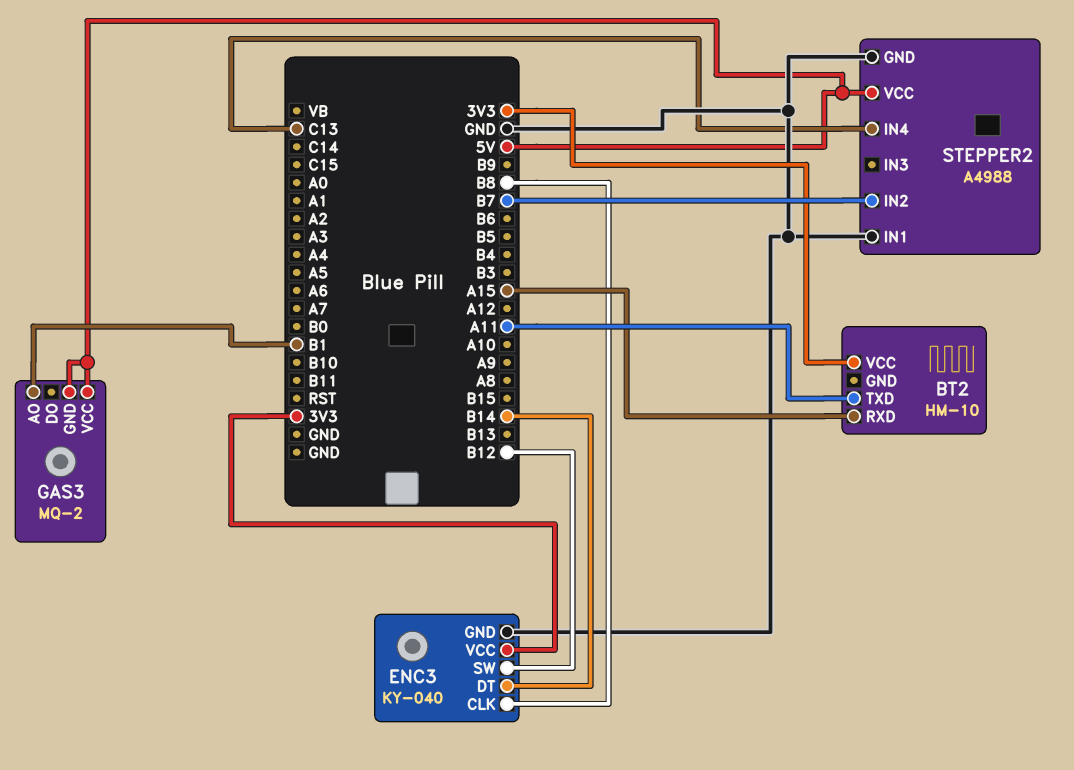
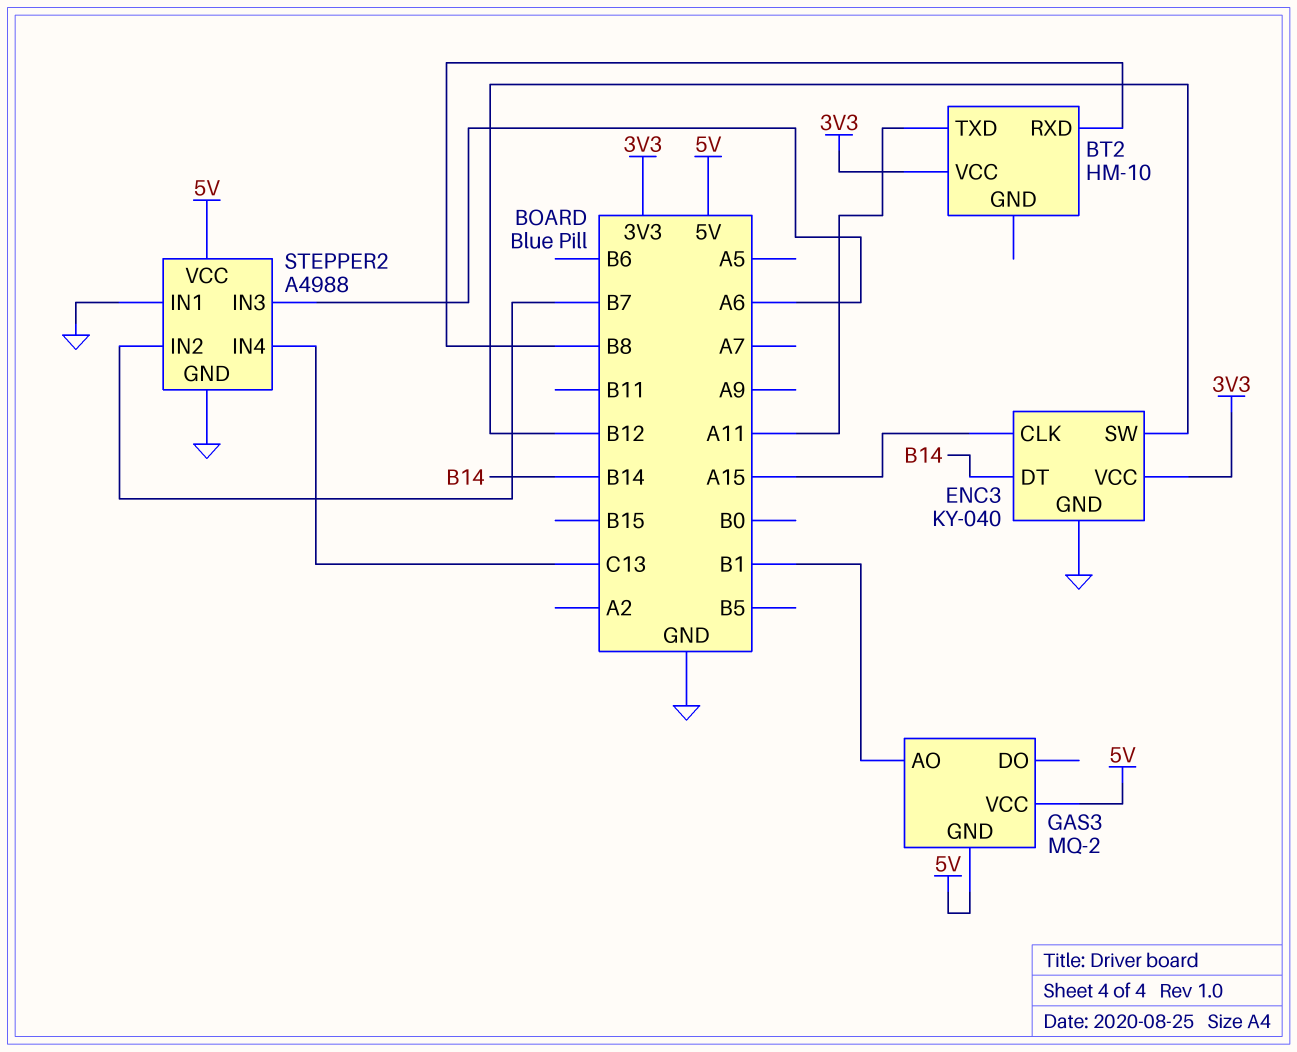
BT2 pin RXD: A15 -> B8
ENC3 pin CLK: B8 -> A15
STEPPER2 pin IN3: none -> A6

